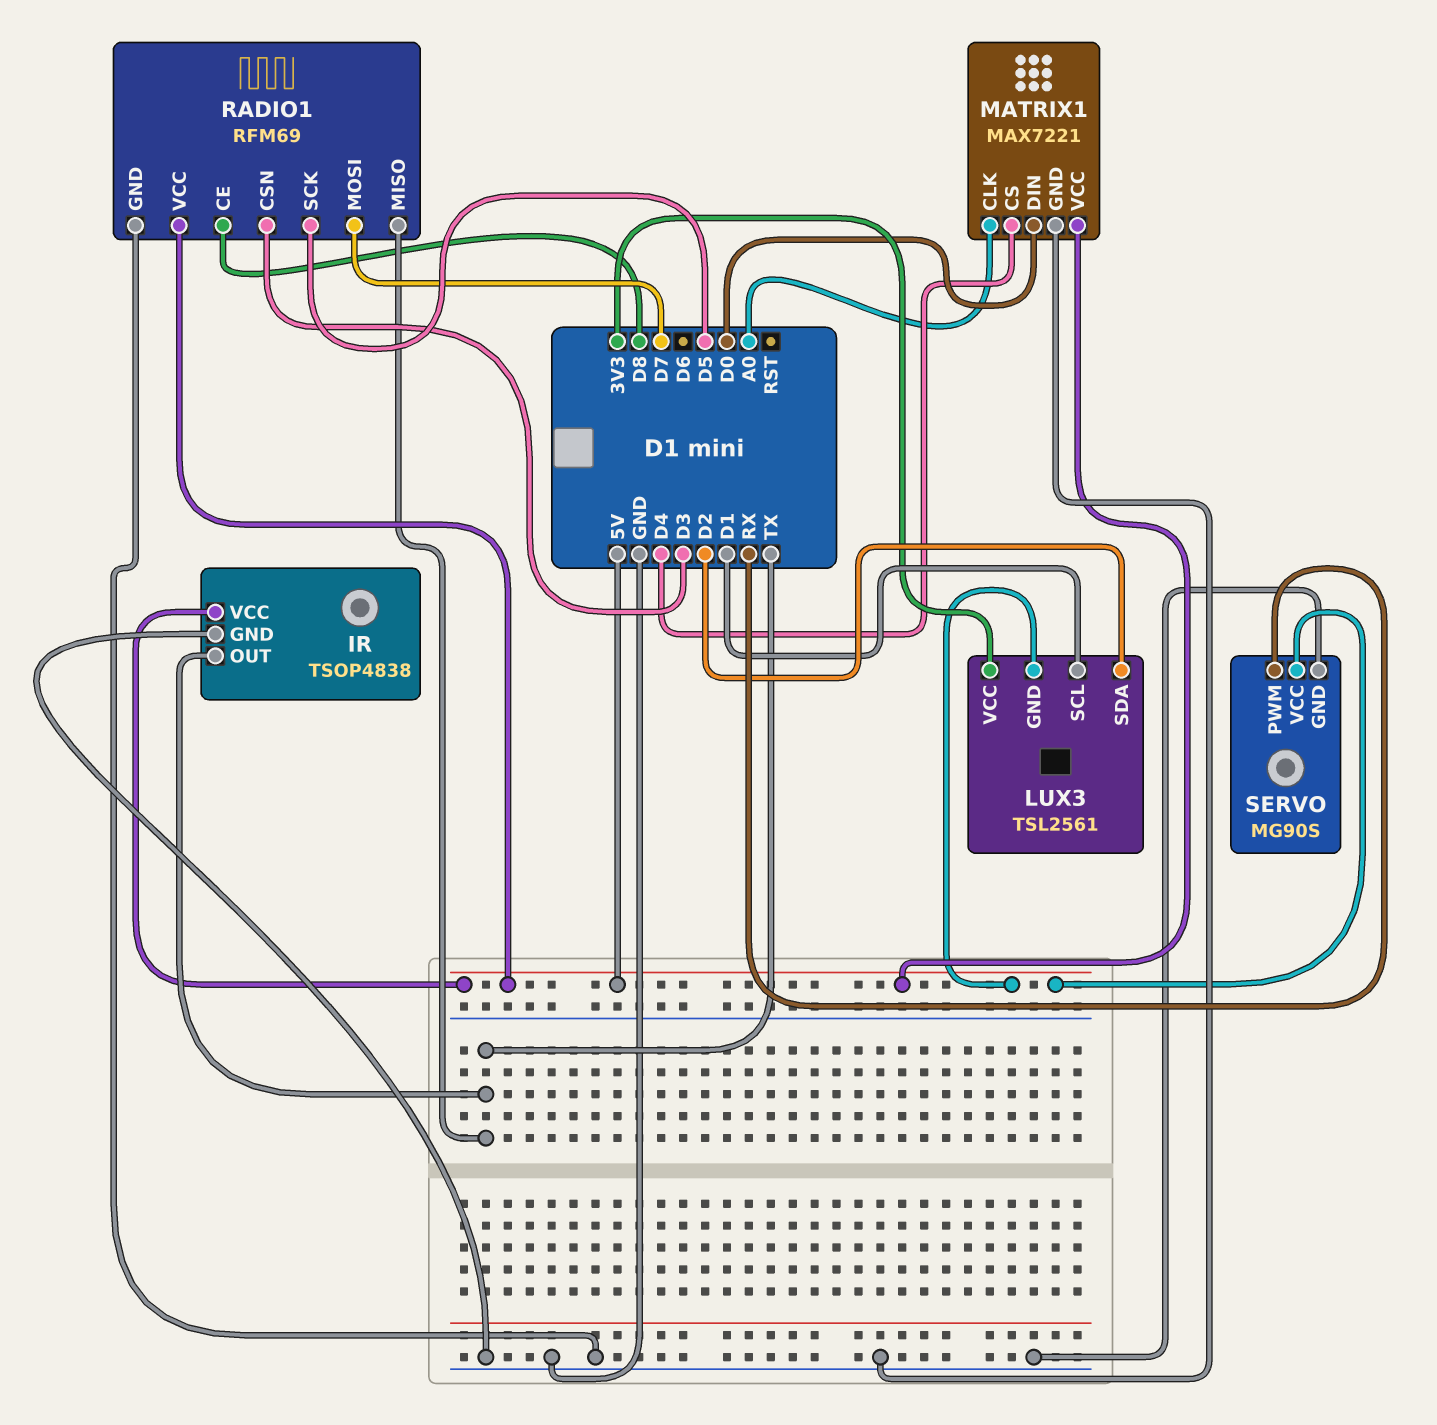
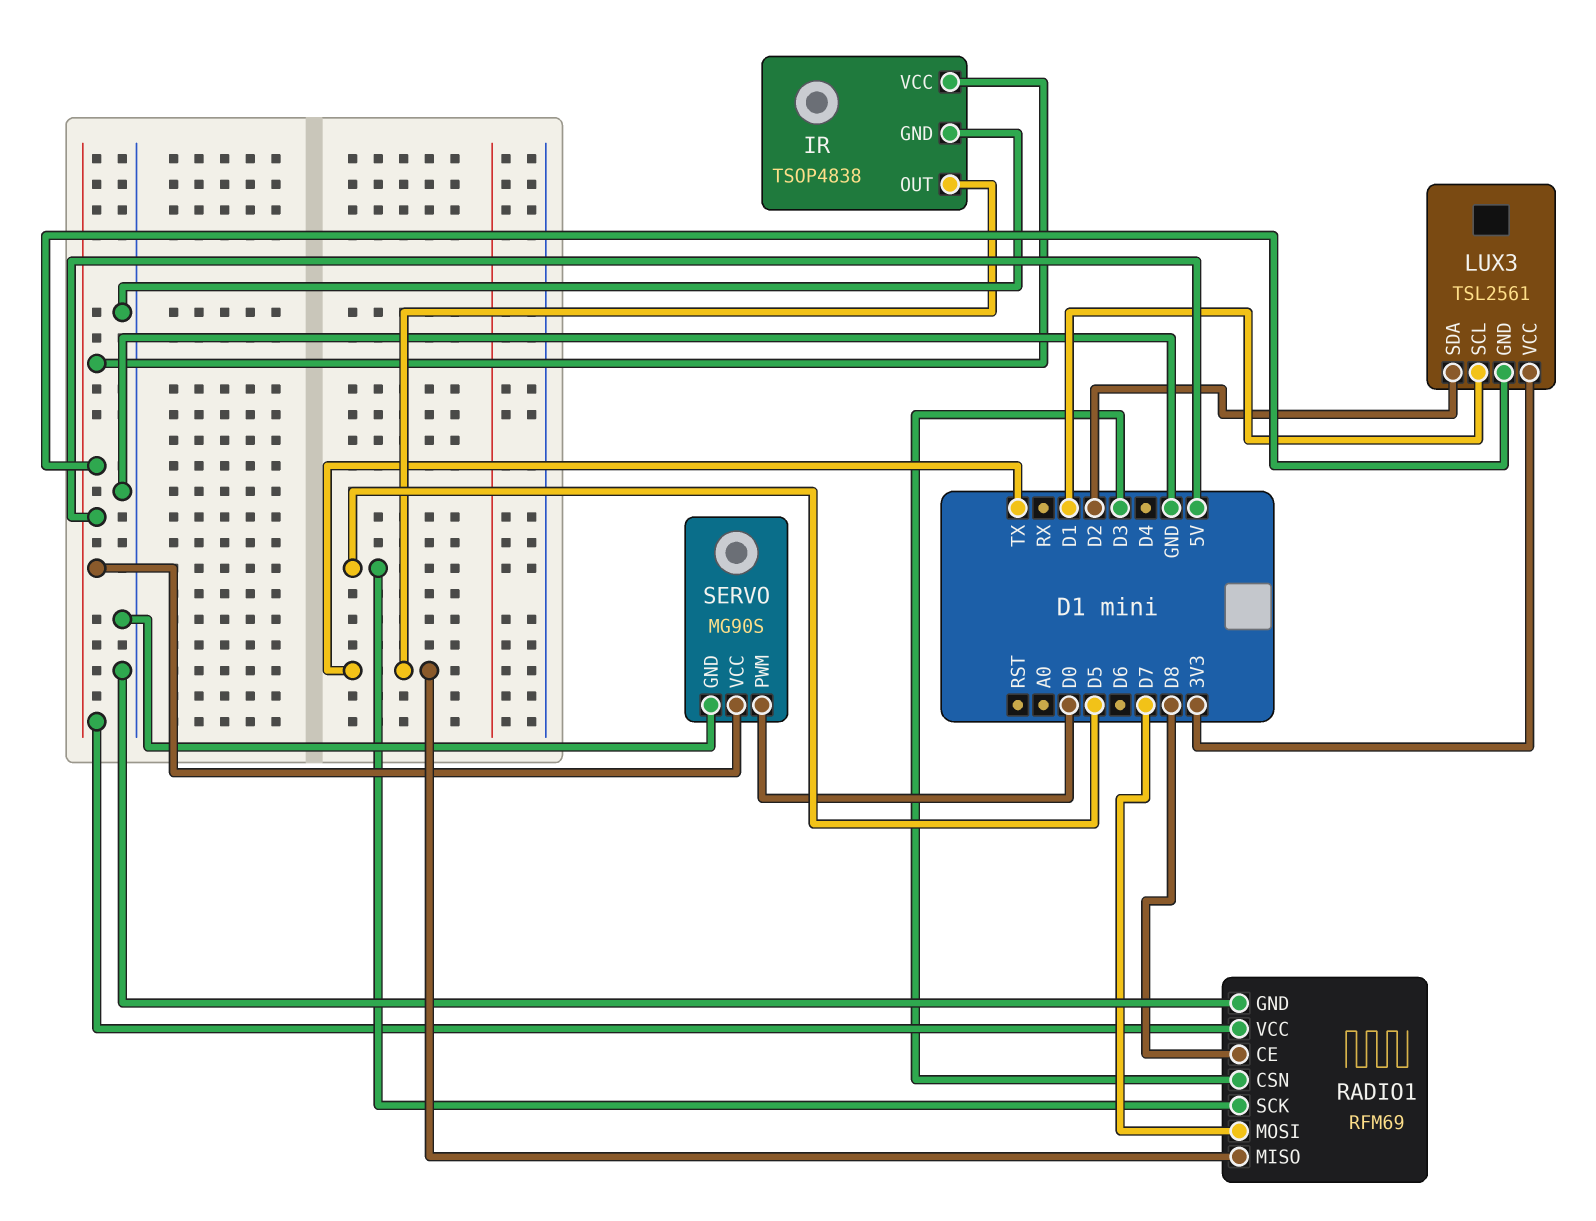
MATRIX1: MAX7221 -> none
MATRIX1 pin CLK: A0 -> none
MATRIX1 pin CS: D4 -> none
MATRIX1 pin DIN: D0 -> none
MATRIX1 pin GND: GND -> none
MATRIX1 pin VCC: 5V -> none
SERVO pin PWM: RX -> D0

